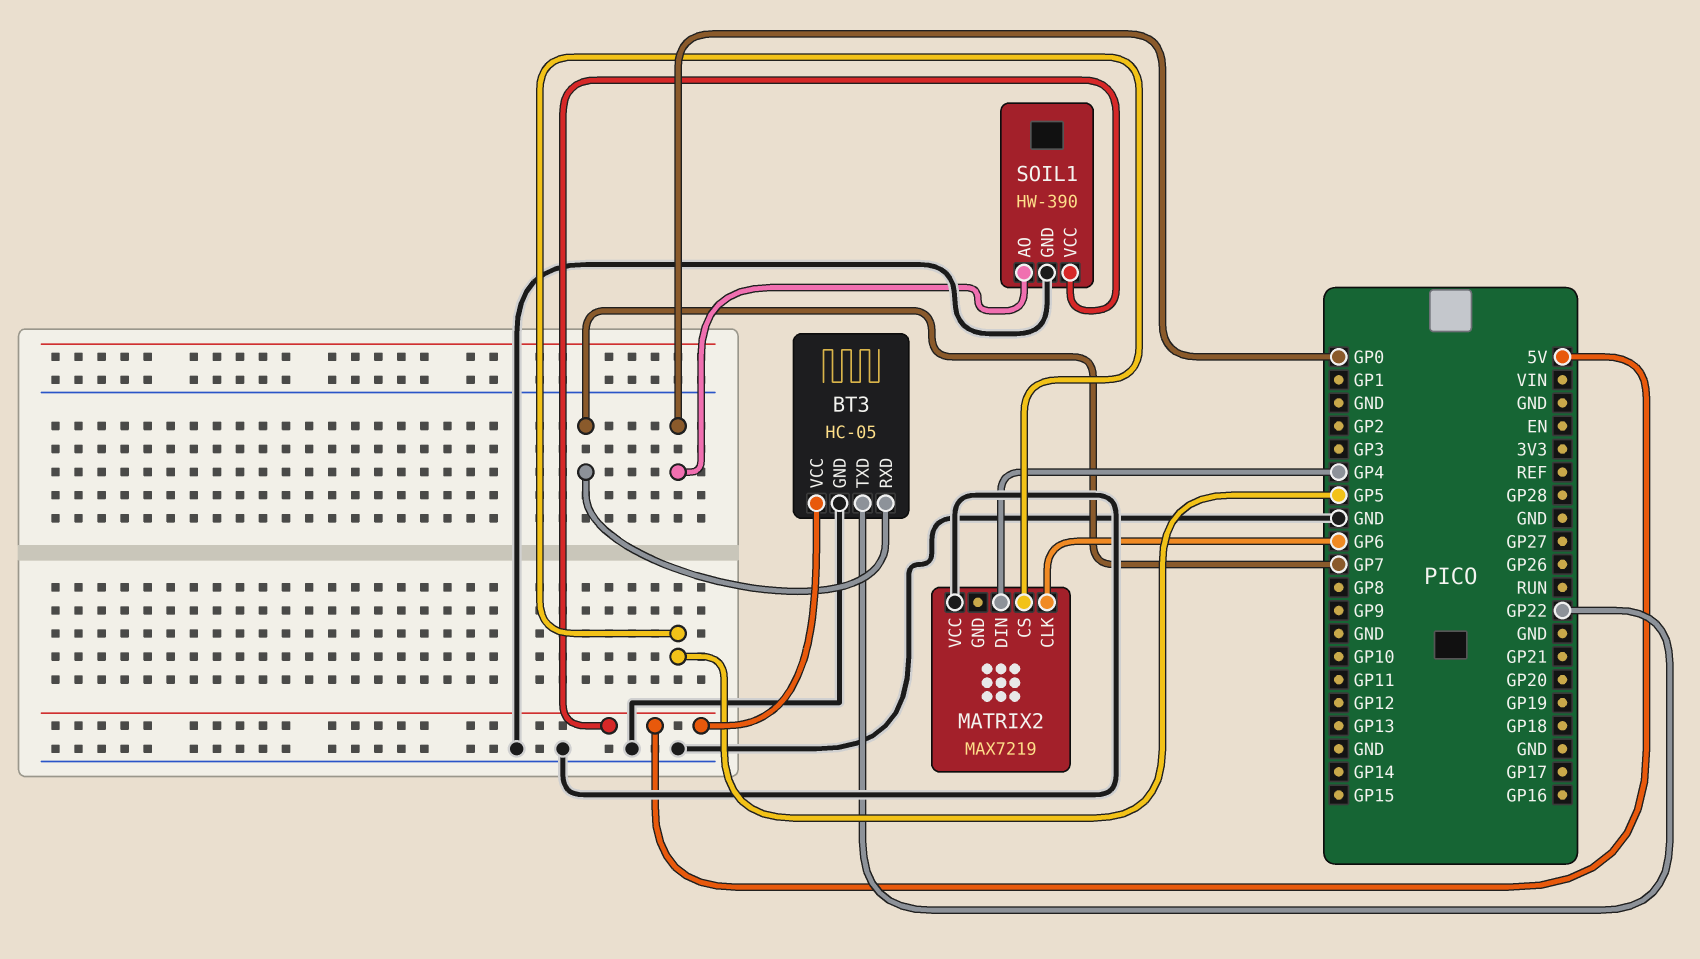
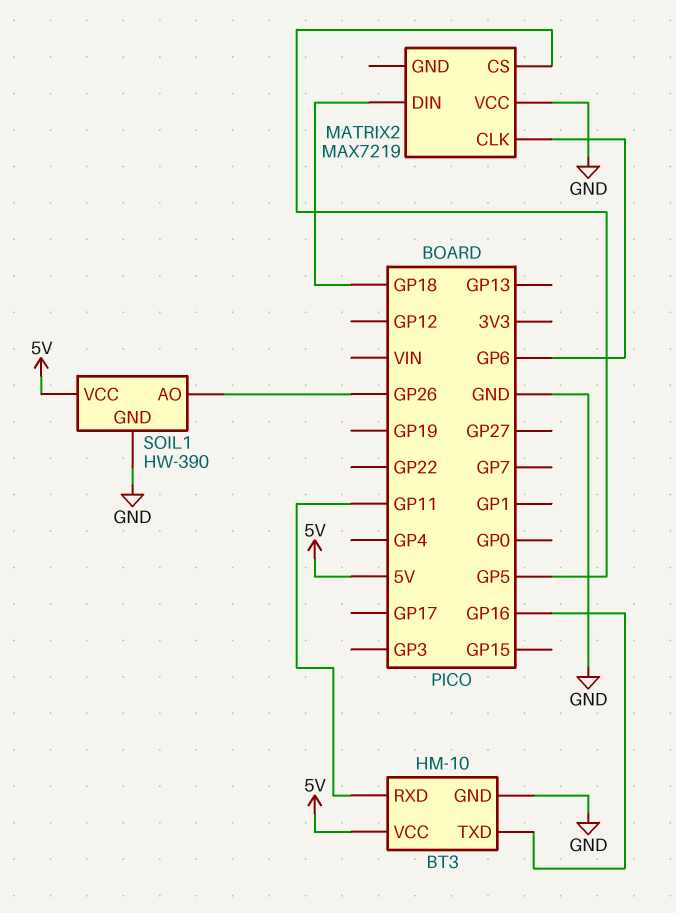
BT3: HC-05 -> HM-10
BT3 pin RXD: GP7 -> GP11
BT3 pin TXD: GP22 -> GP16
MATRIX2 pin DIN: GP4 -> GP18
SOIL1 pin AO: GP0 -> GP26

